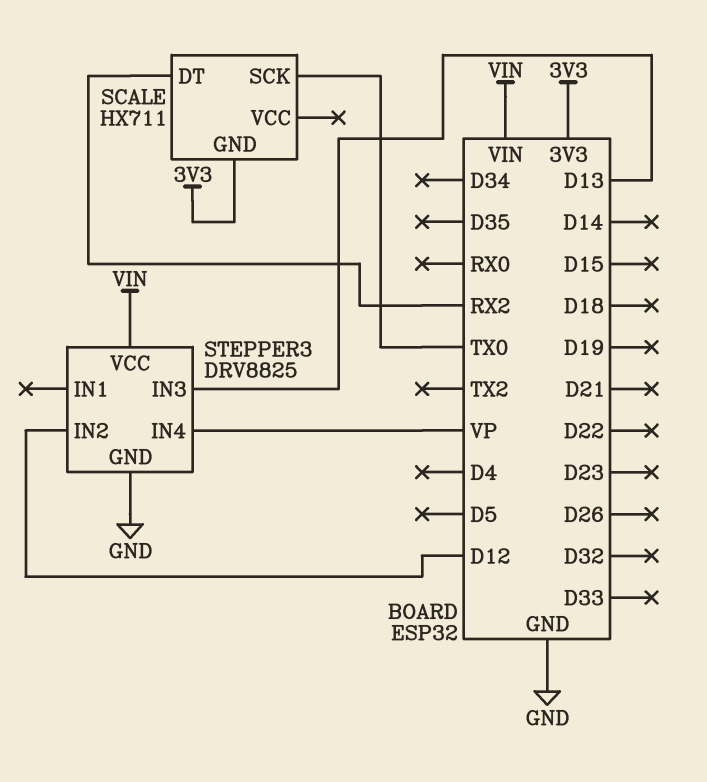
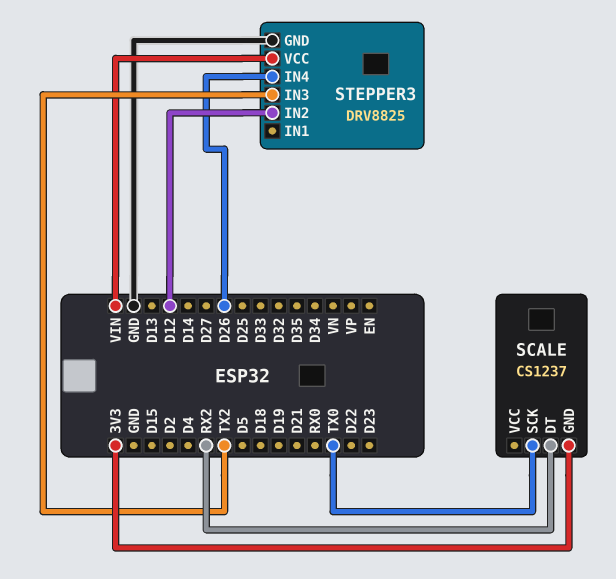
SCALE: HX711 -> CS1237
STEPPER3 pin IN3: D13 -> TX2
STEPPER3 pin IN4: VP -> D26

